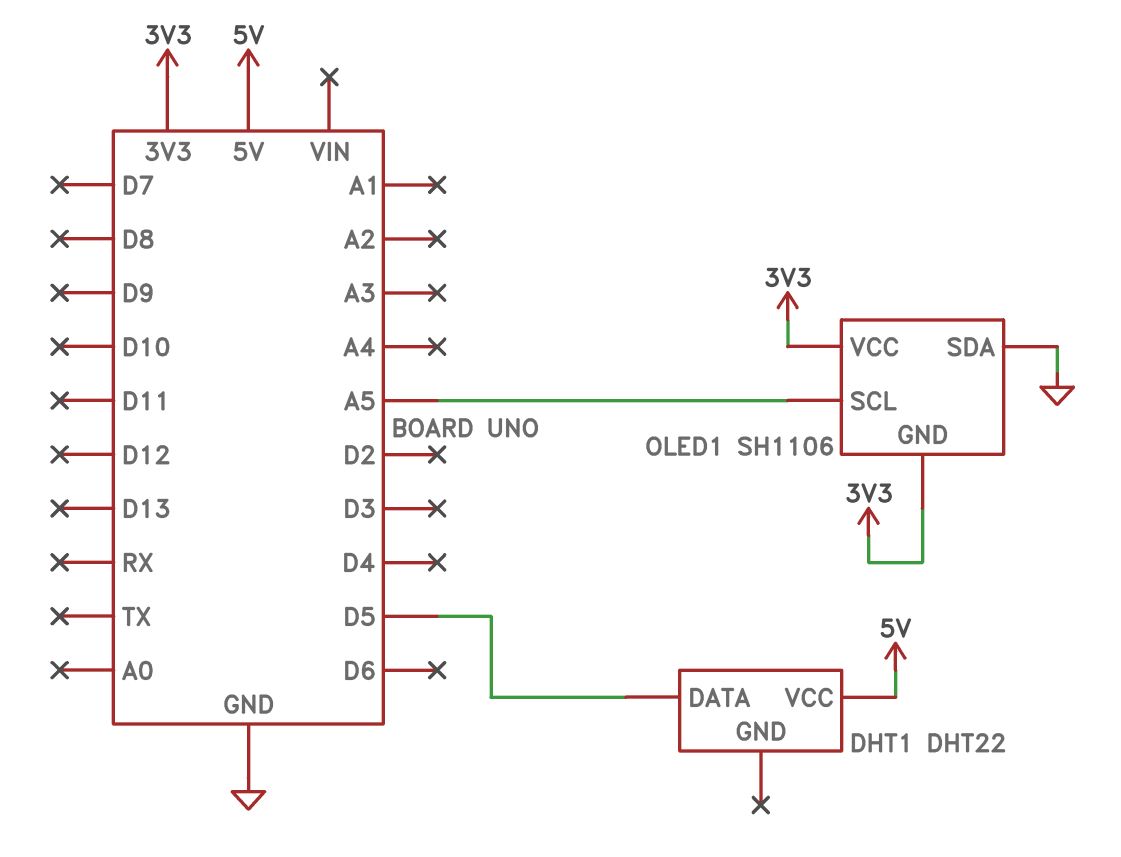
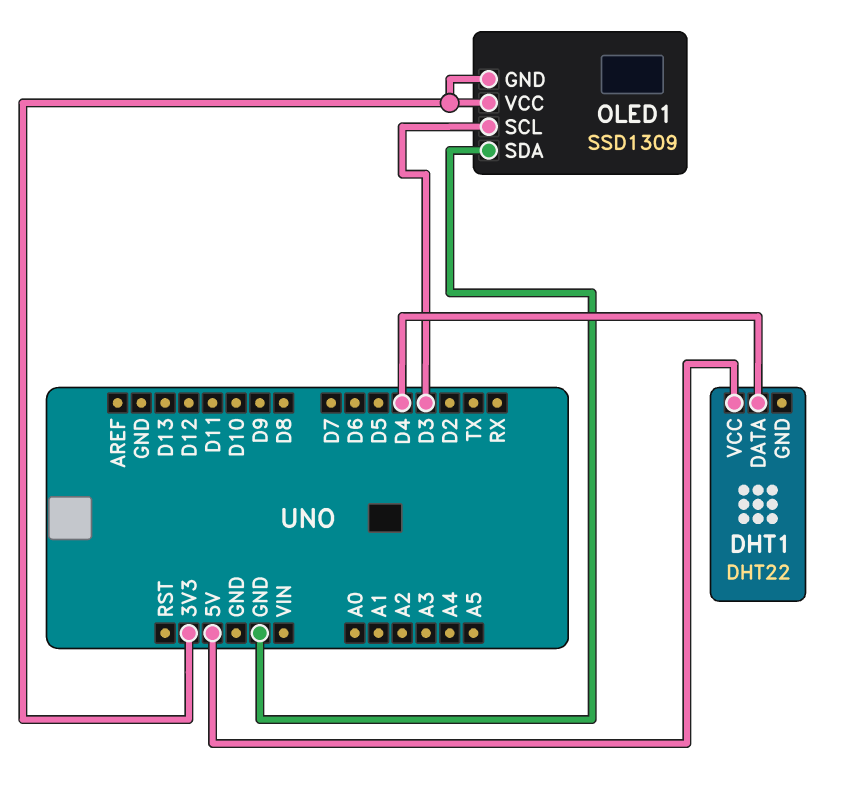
DHT1 pin DATA: D5 -> D4
OLED1: SH1106 -> SSD1309
OLED1 pin SCL: A5 -> D3

